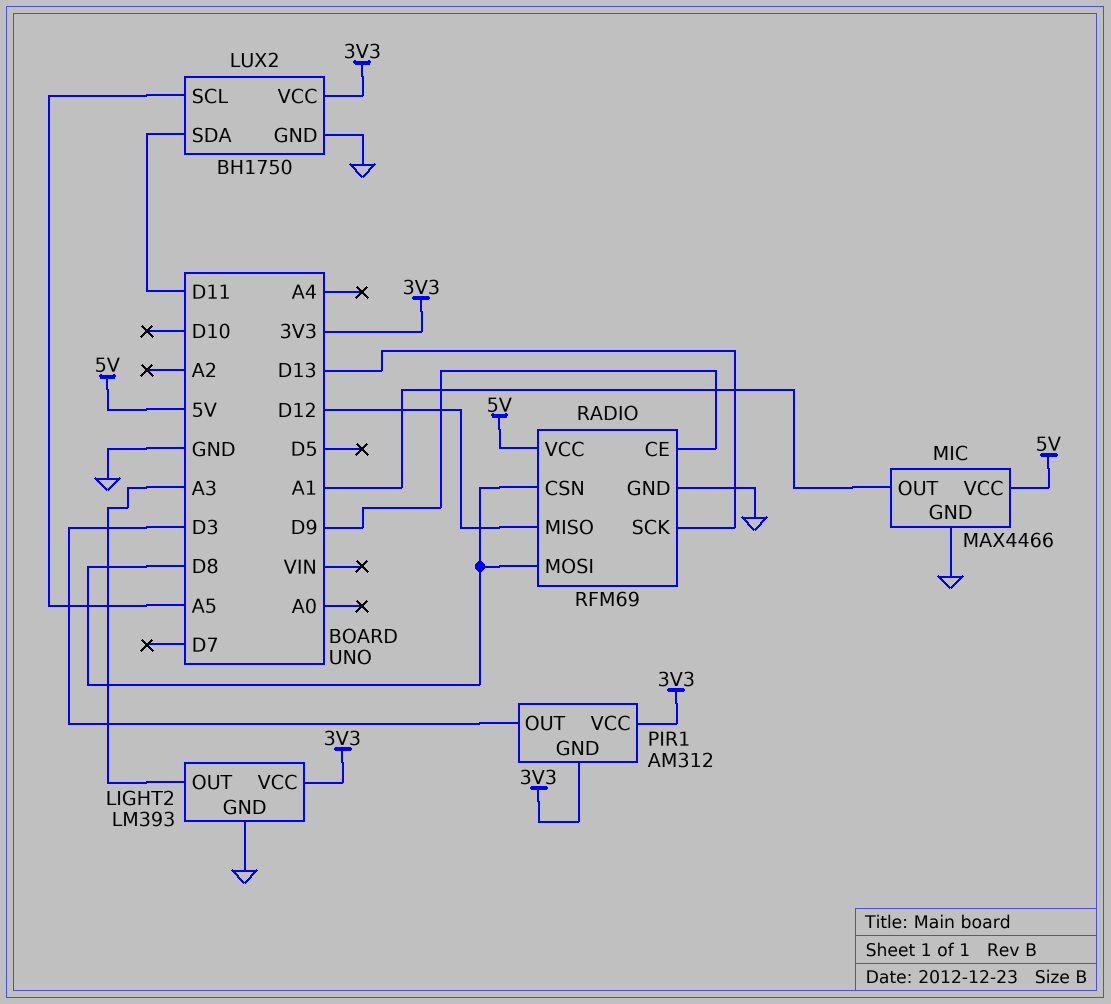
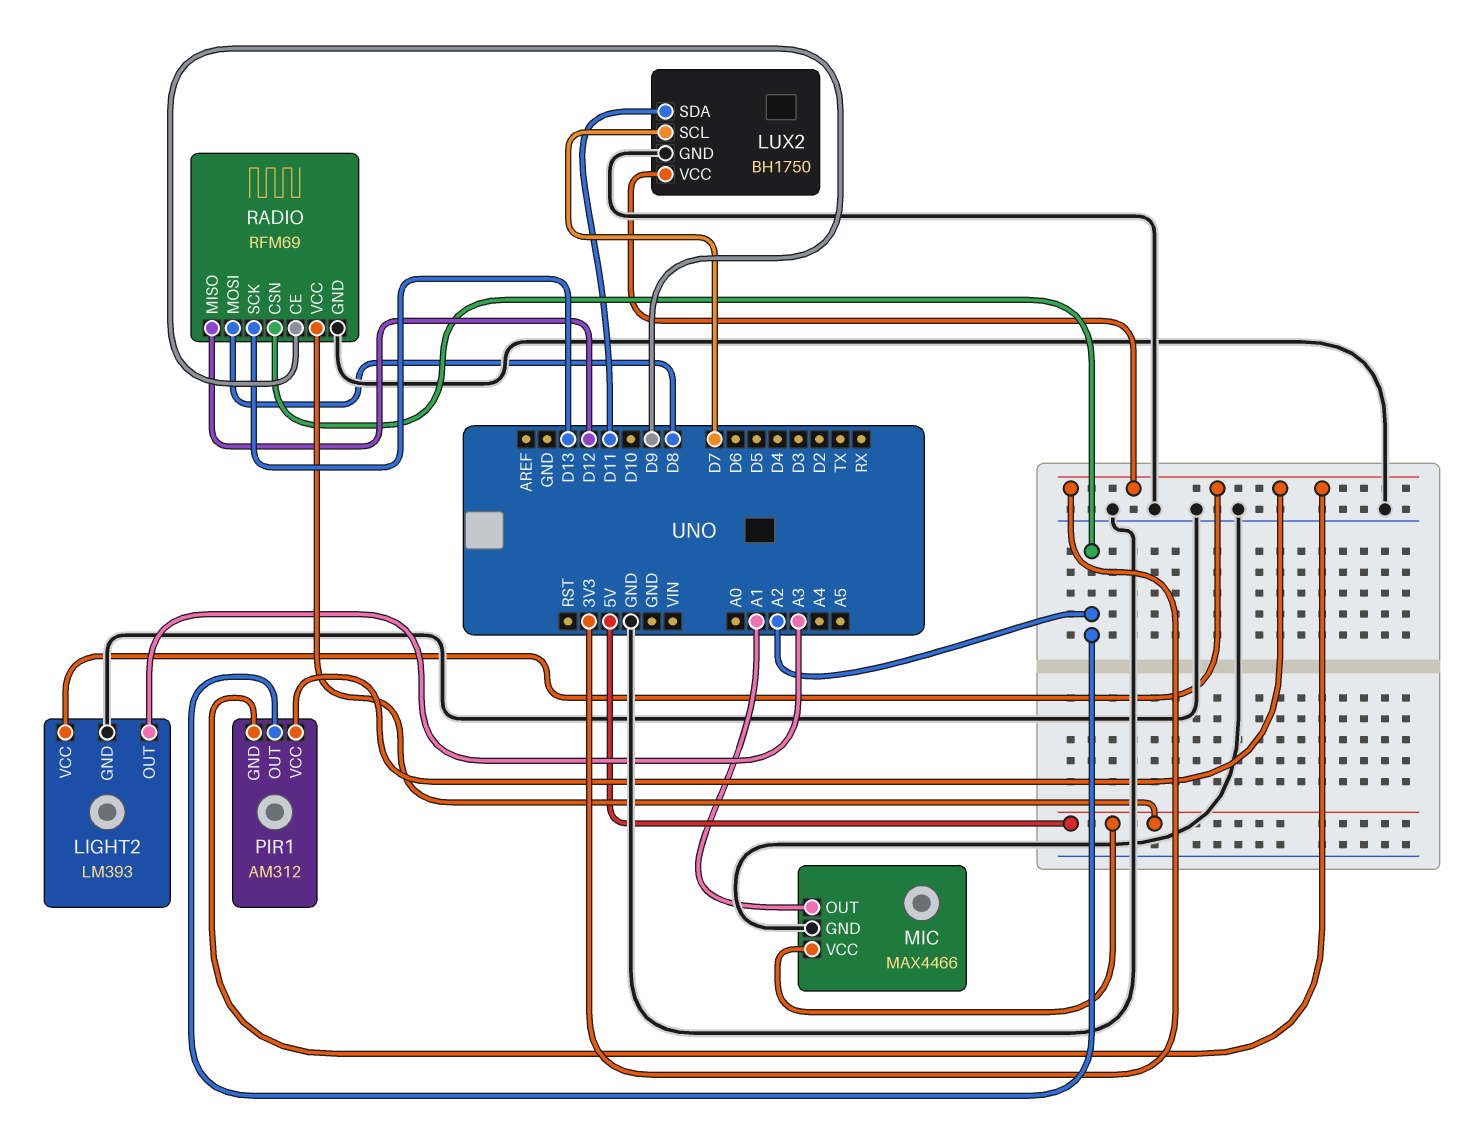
LUX2 pin SCL: A5 -> D7
PIR1 pin OUT: D3 -> A2
RADIO pin CSN: D8 -> A2

